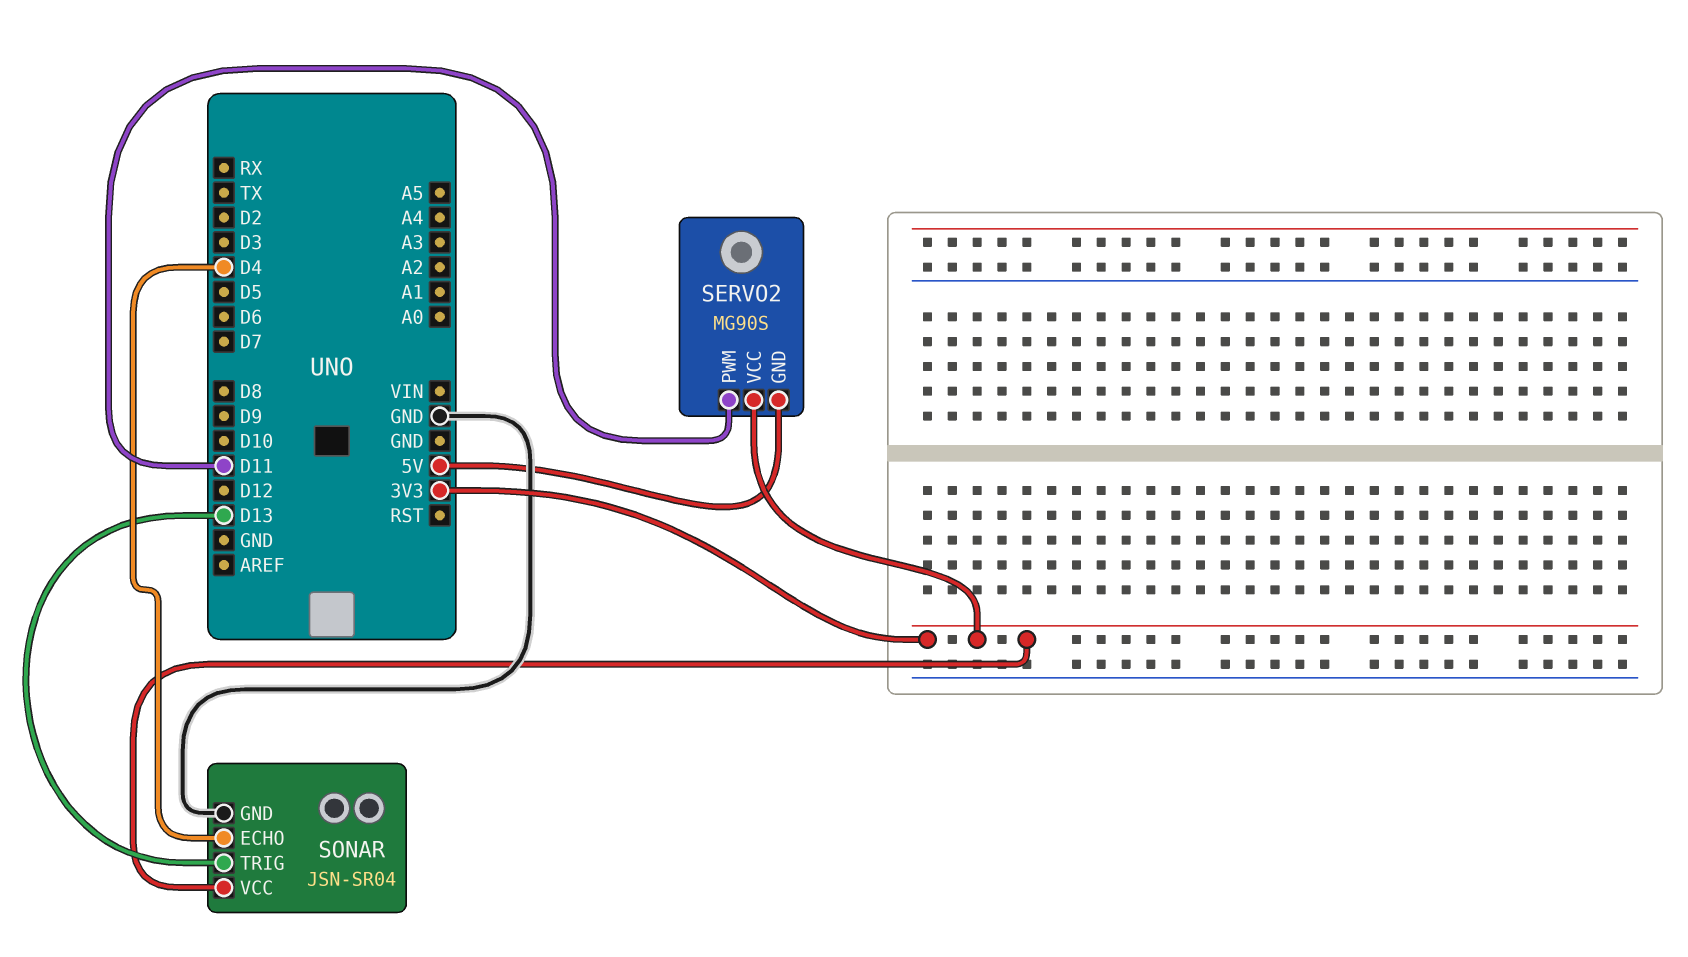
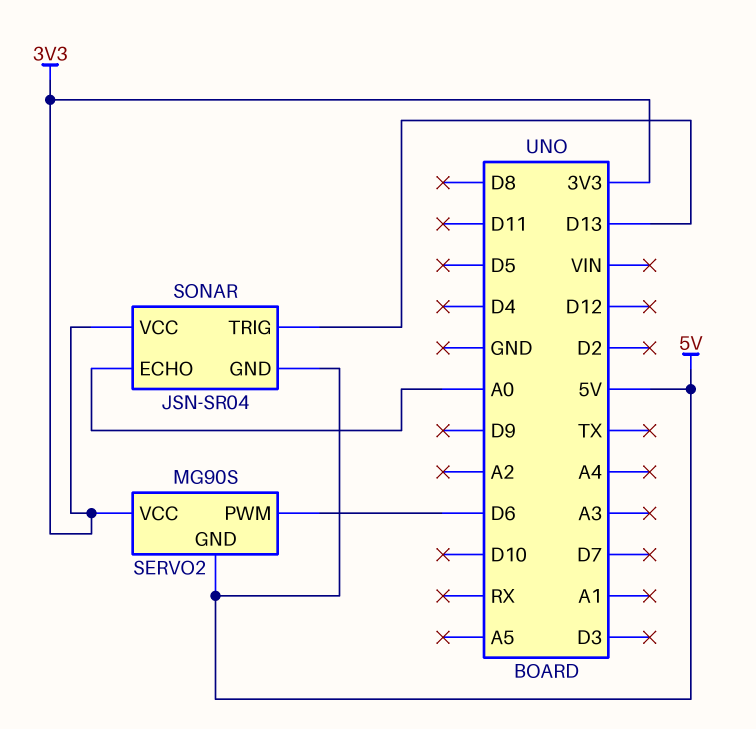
SERVO2 pin PWM: D11 -> D6
SONAR pin ECHO: D4 -> A0
SONAR pin GND: GND -> 5V

